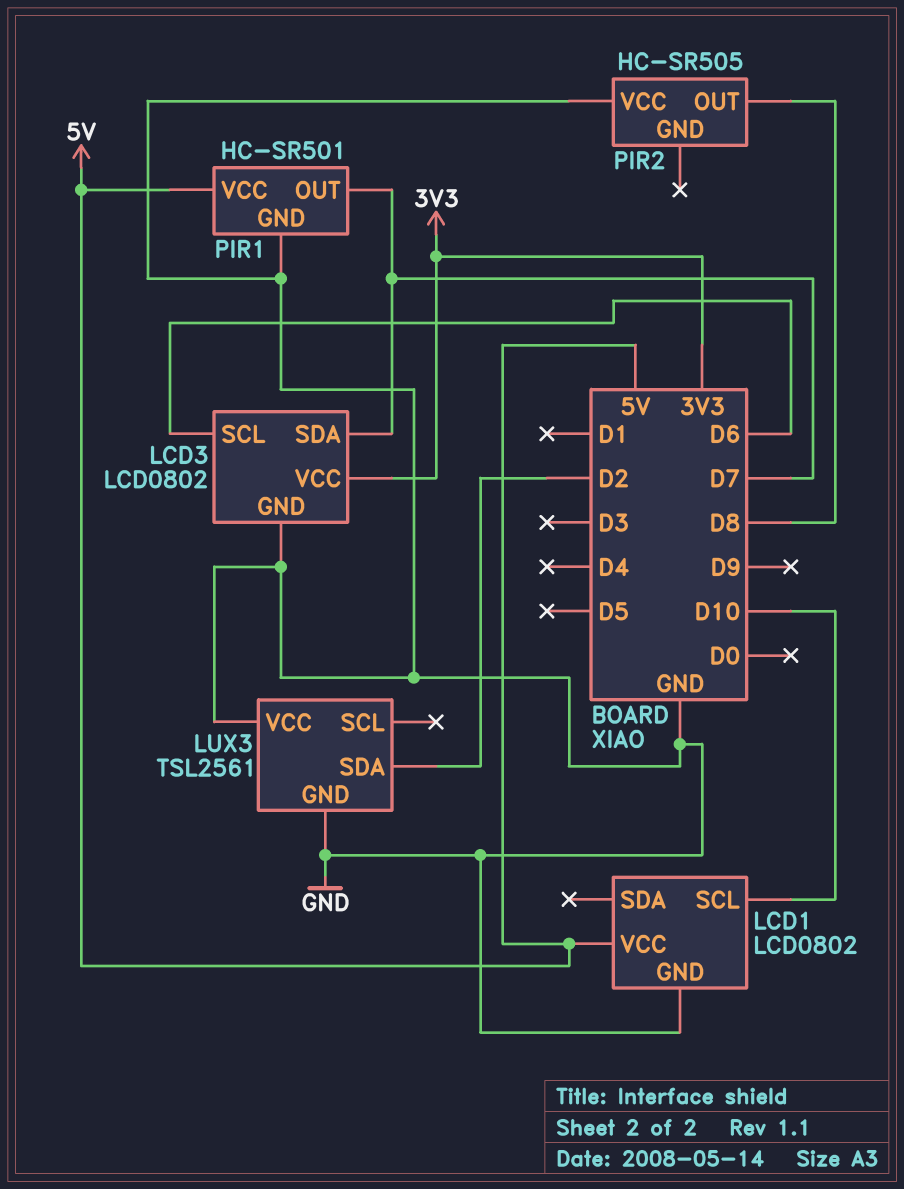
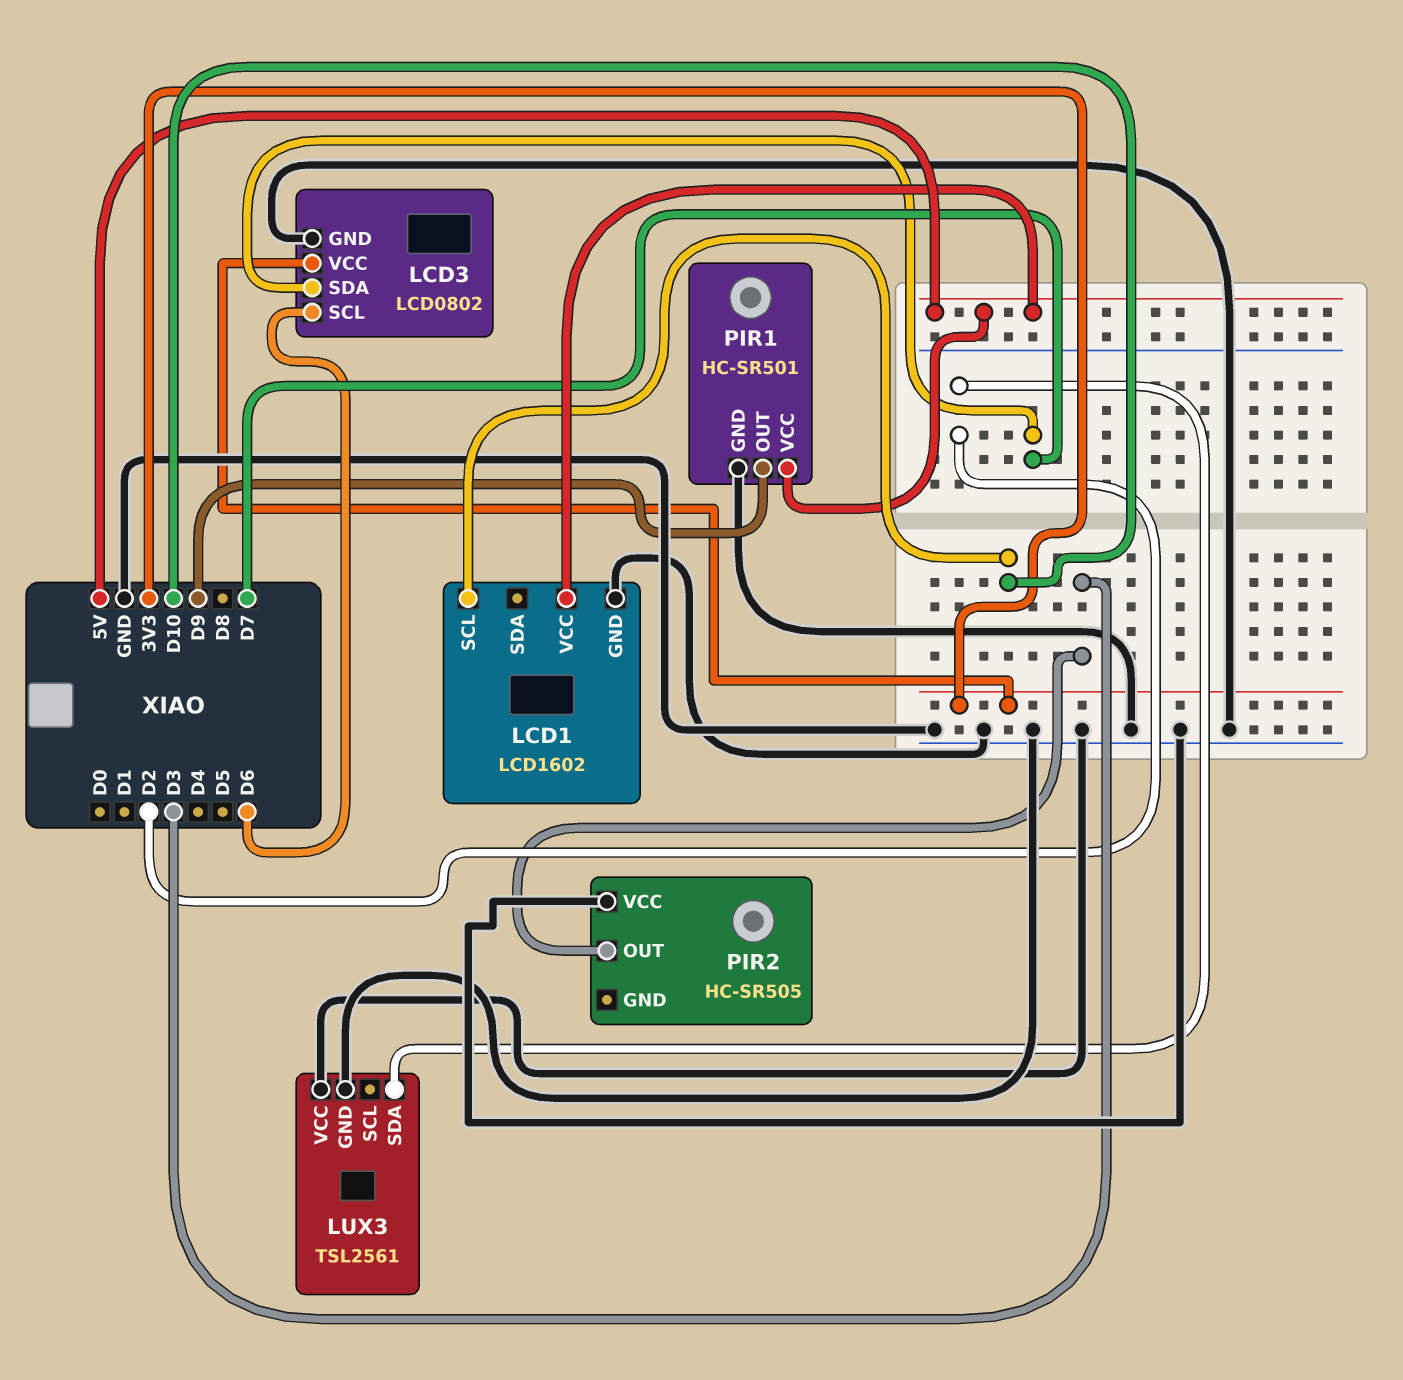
LCD1: LCD0802 -> LCD1602
PIR1 pin OUT: D7 -> D9
PIR2 pin OUT: D8 -> D3

